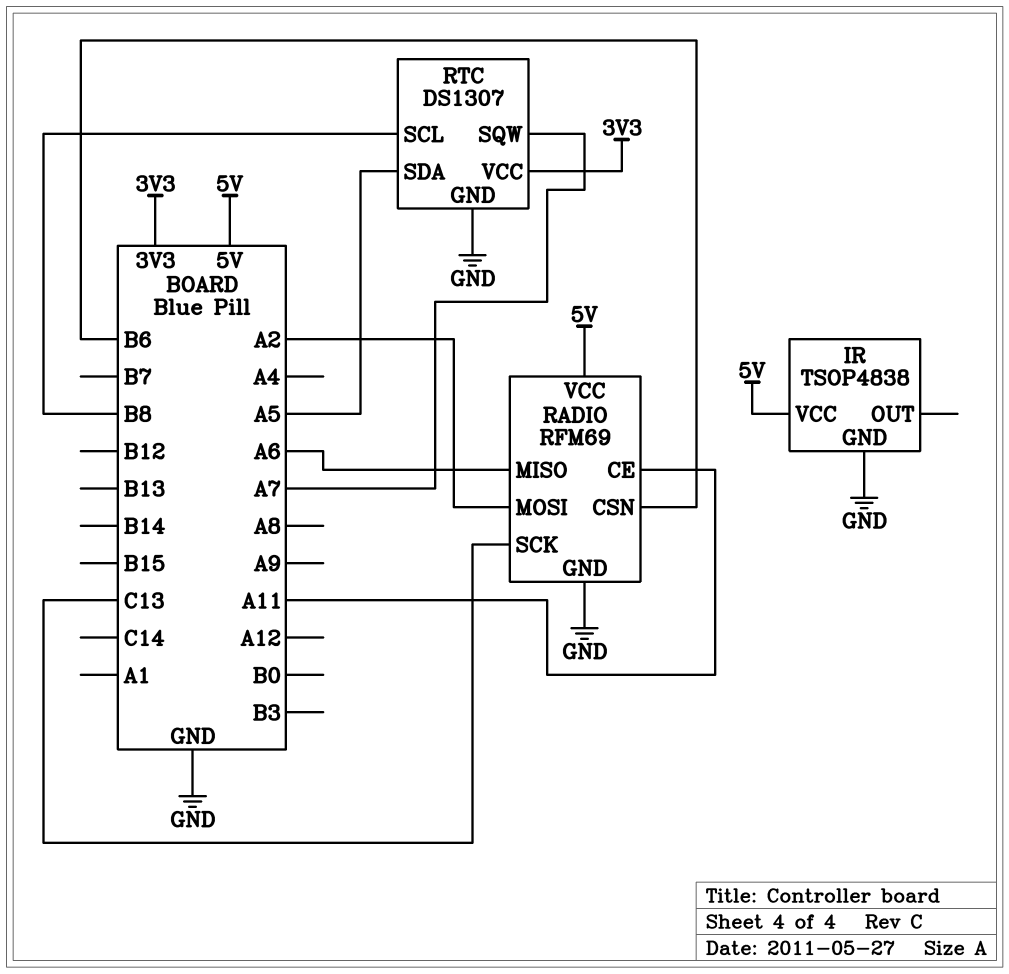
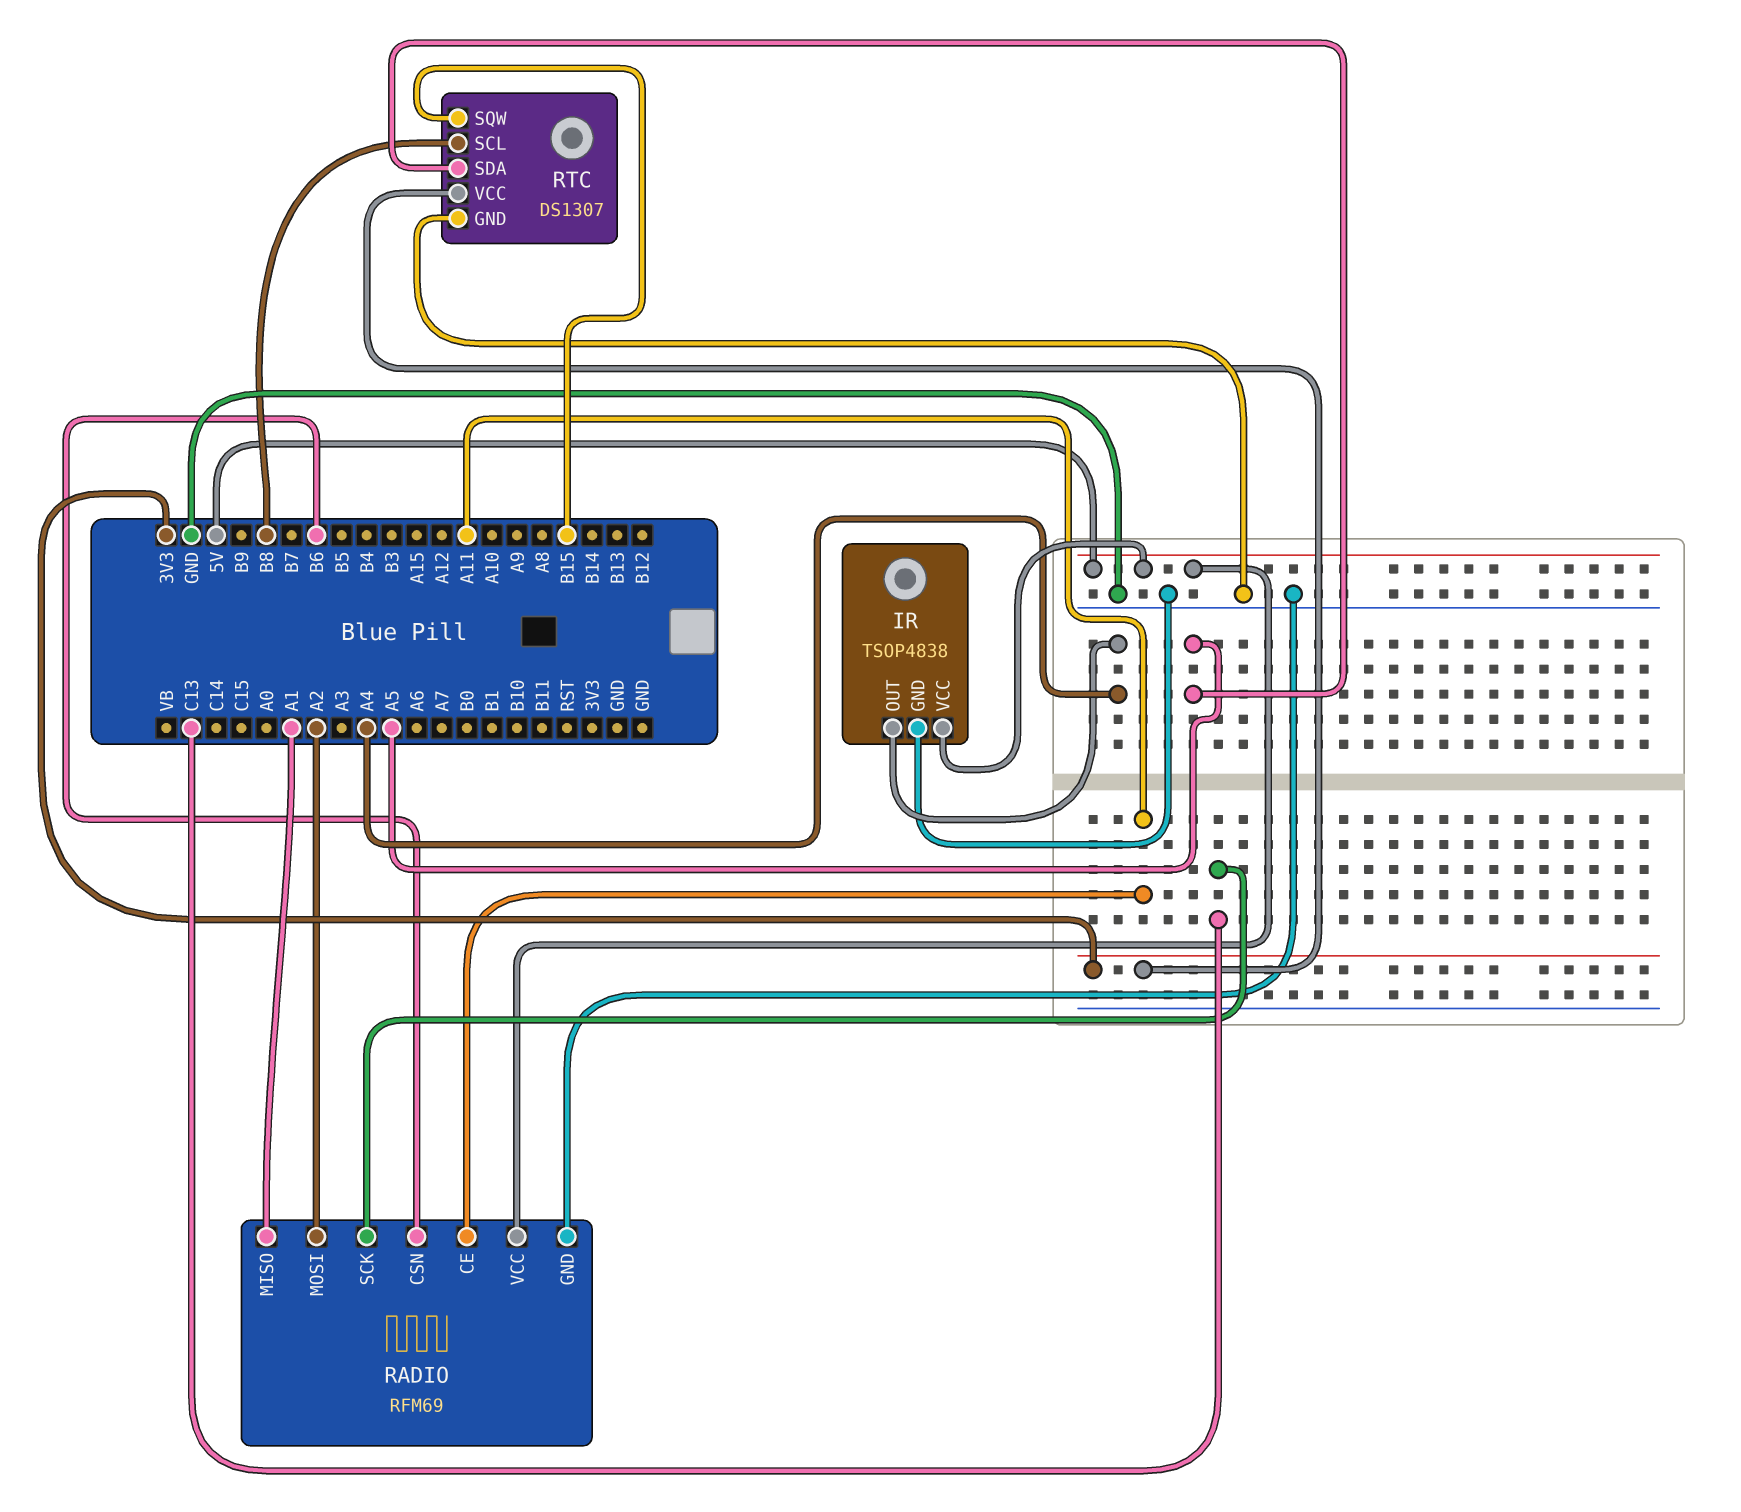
IR pin OUT: none -> A4
RADIO pin MISO: A6 -> A1
RTC pin SQW: A7 -> B15

